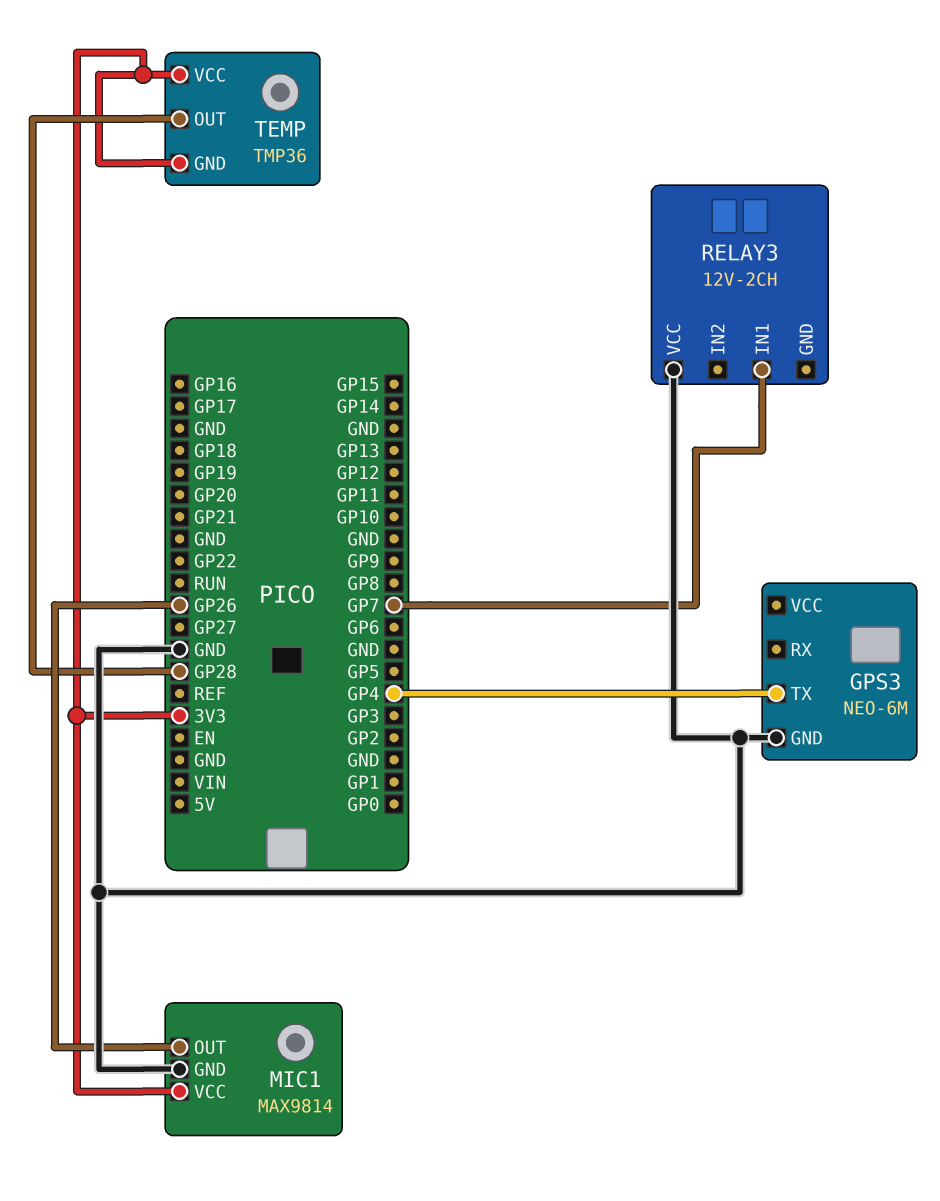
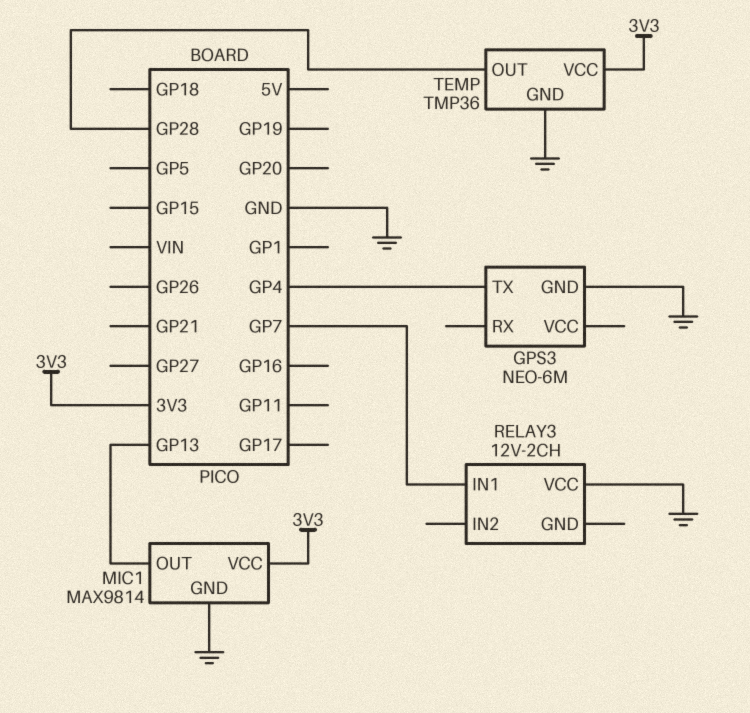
MIC1 pin OUT: GP26 -> GP13
TEMP pin GND: 3V3 -> GND

